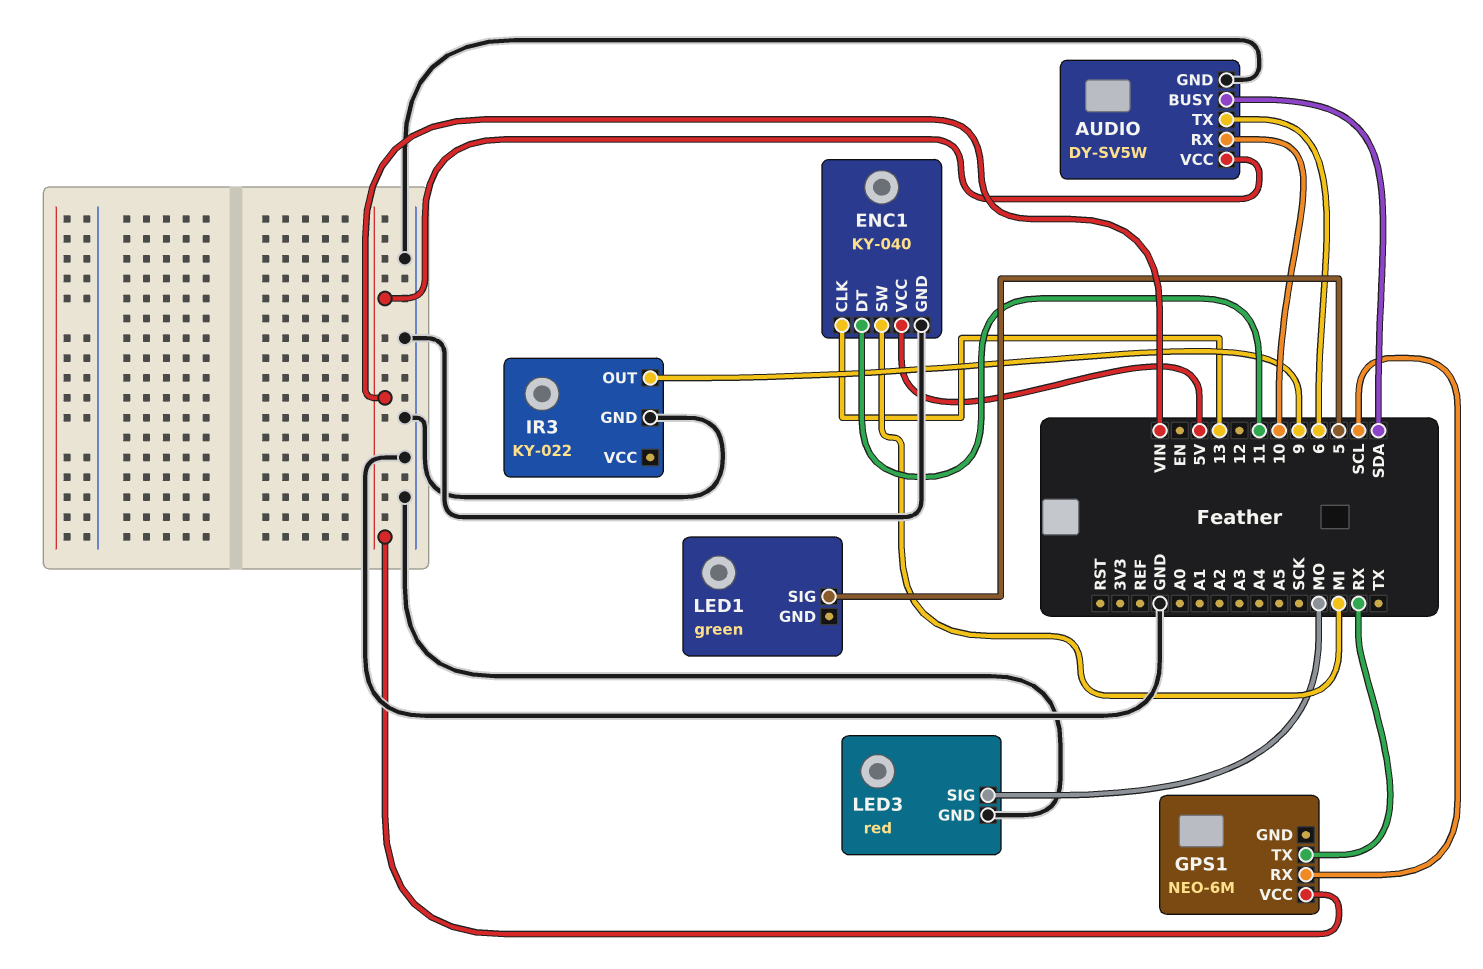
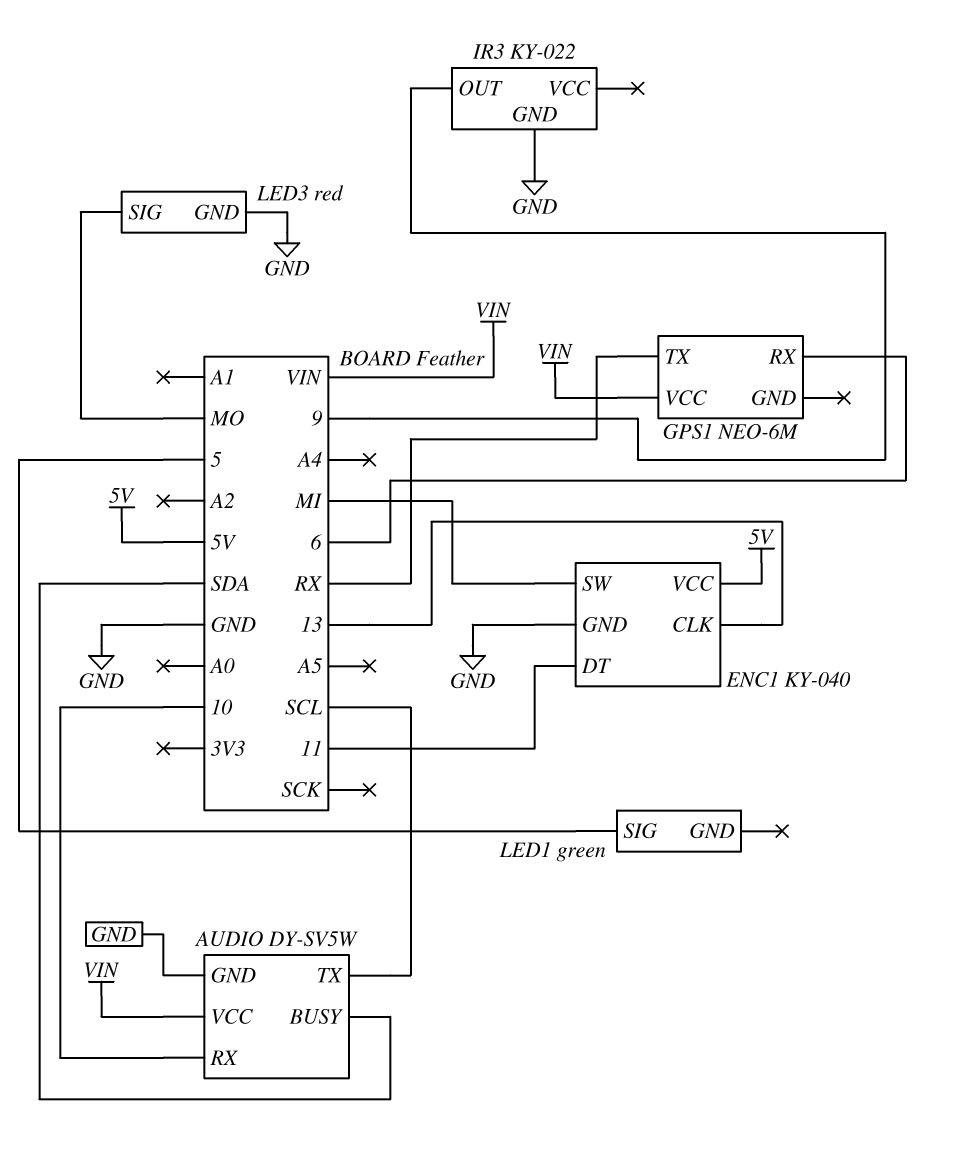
AUDIO pin TX: 6 -> SCL
GPS1 pin RX: SCL -> 6

